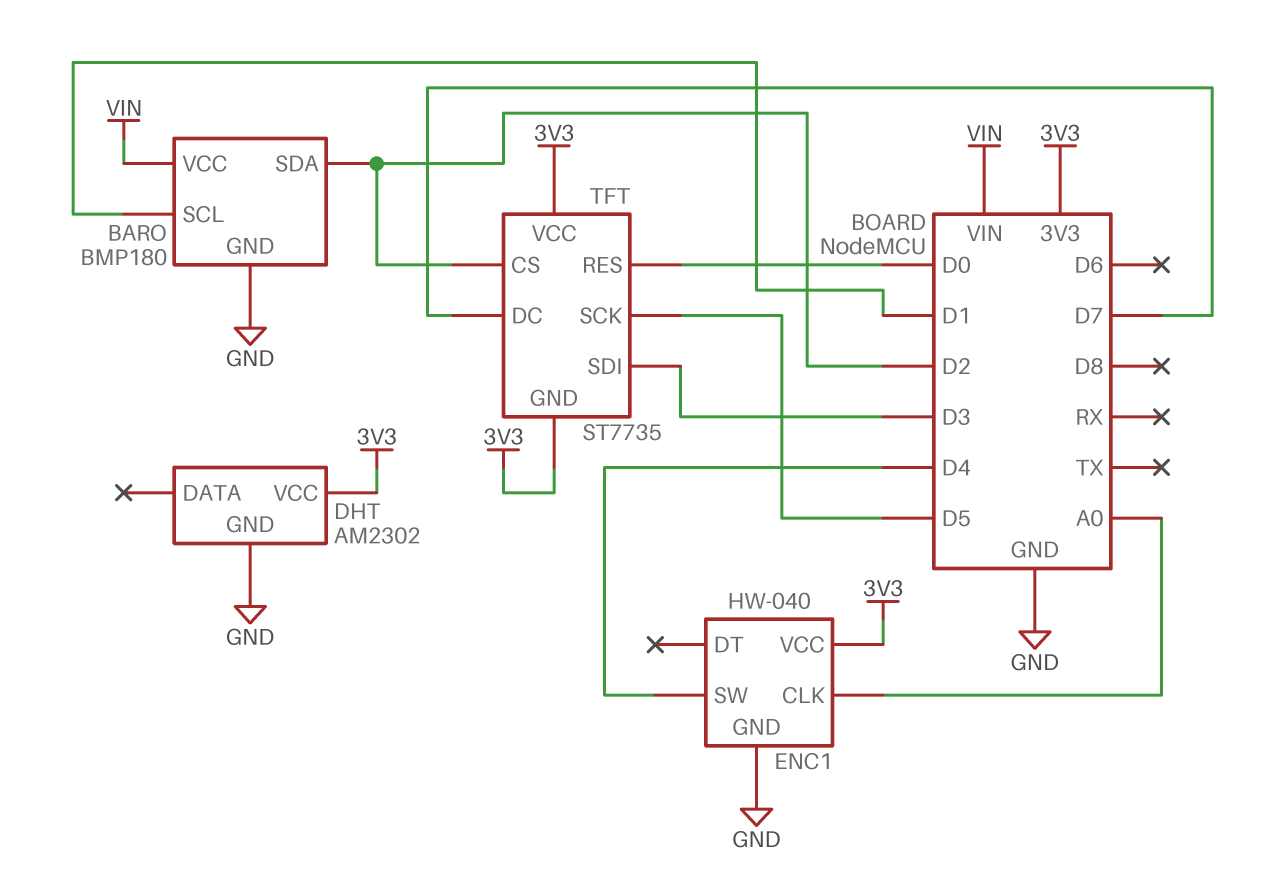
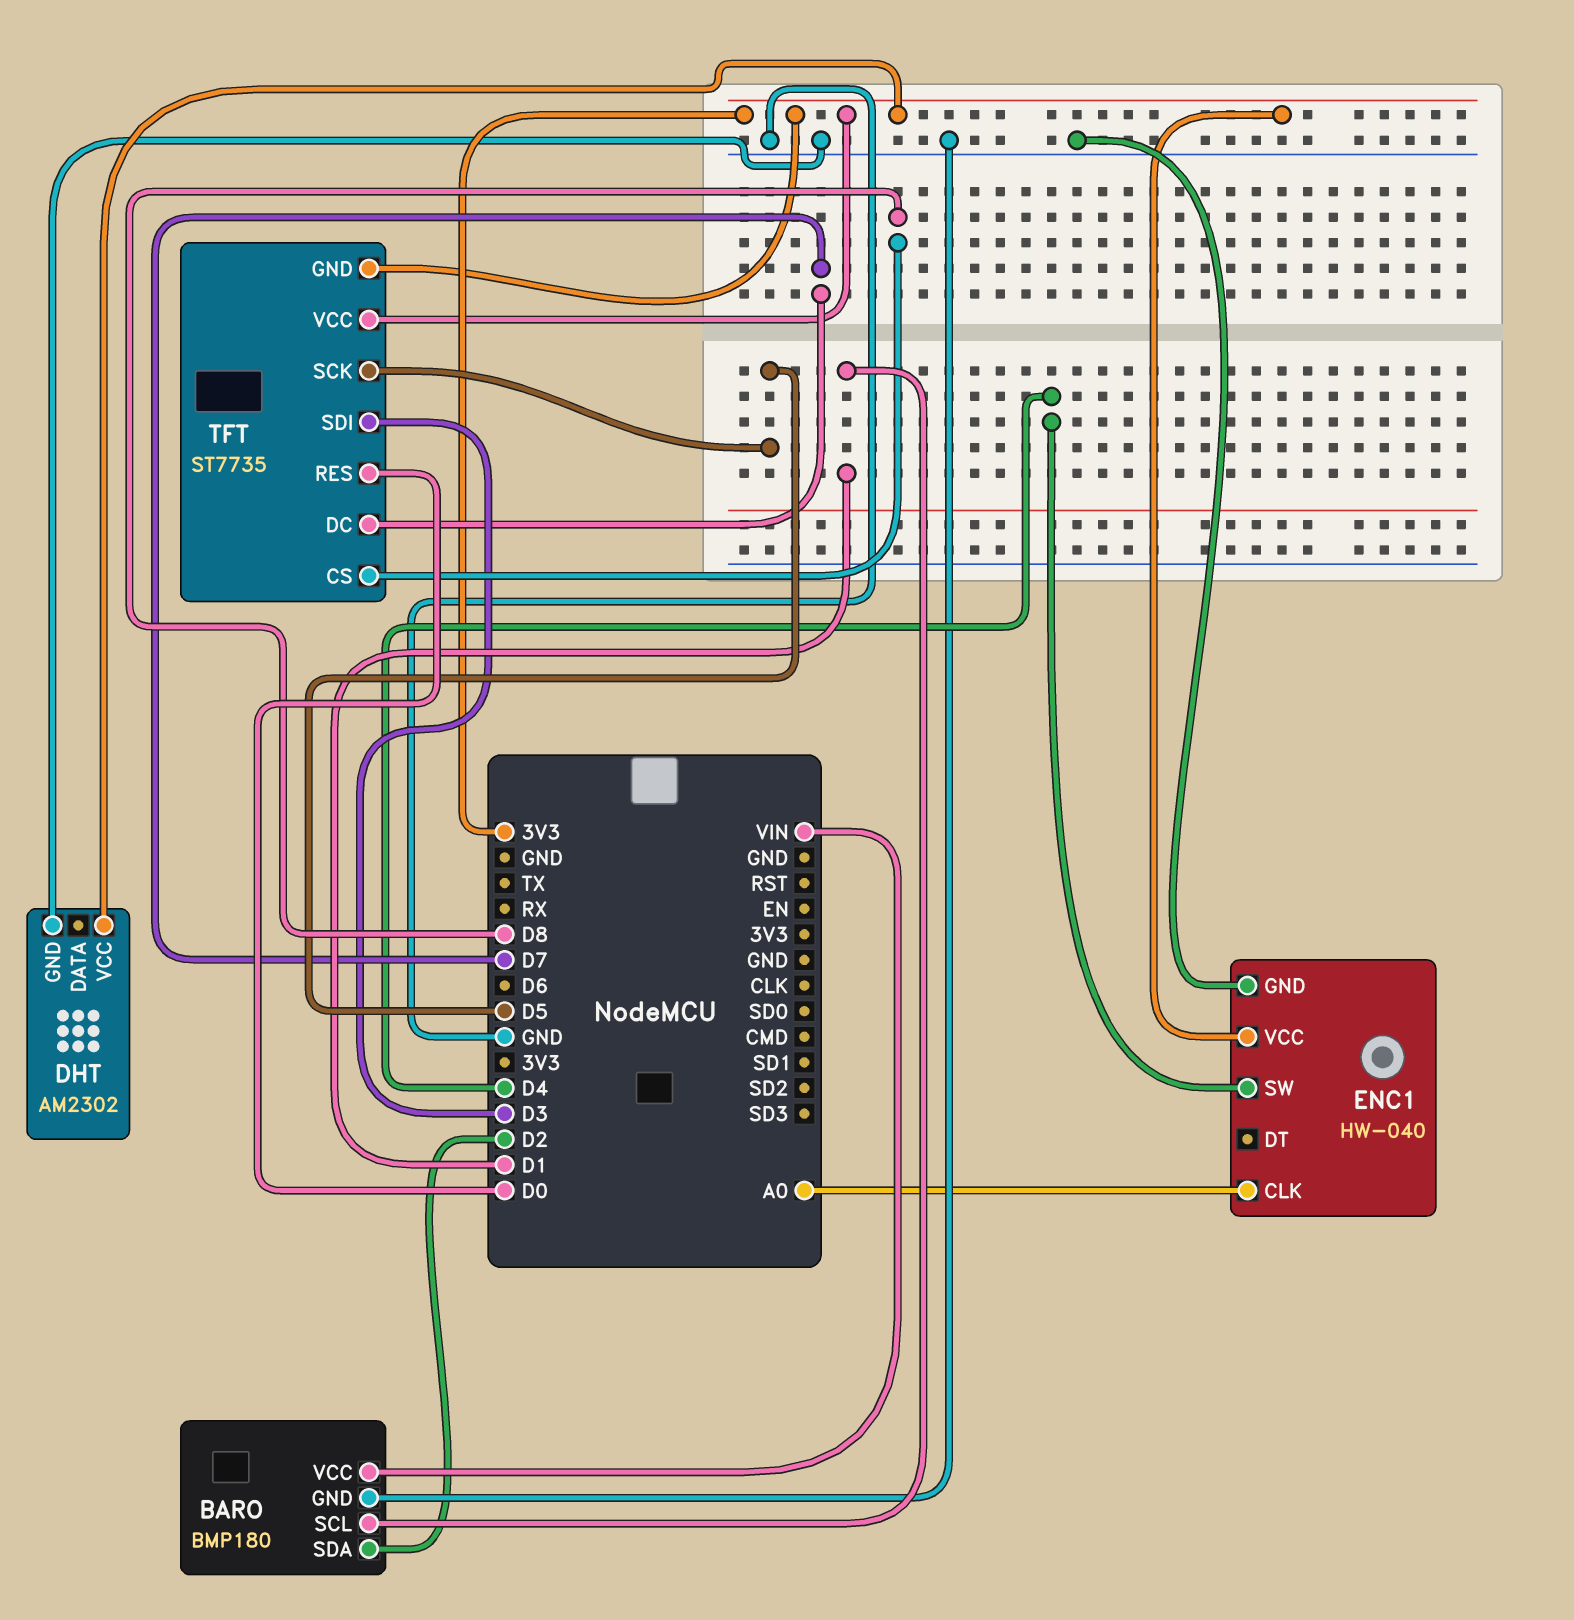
TFT pin CS: D2 -> D8

